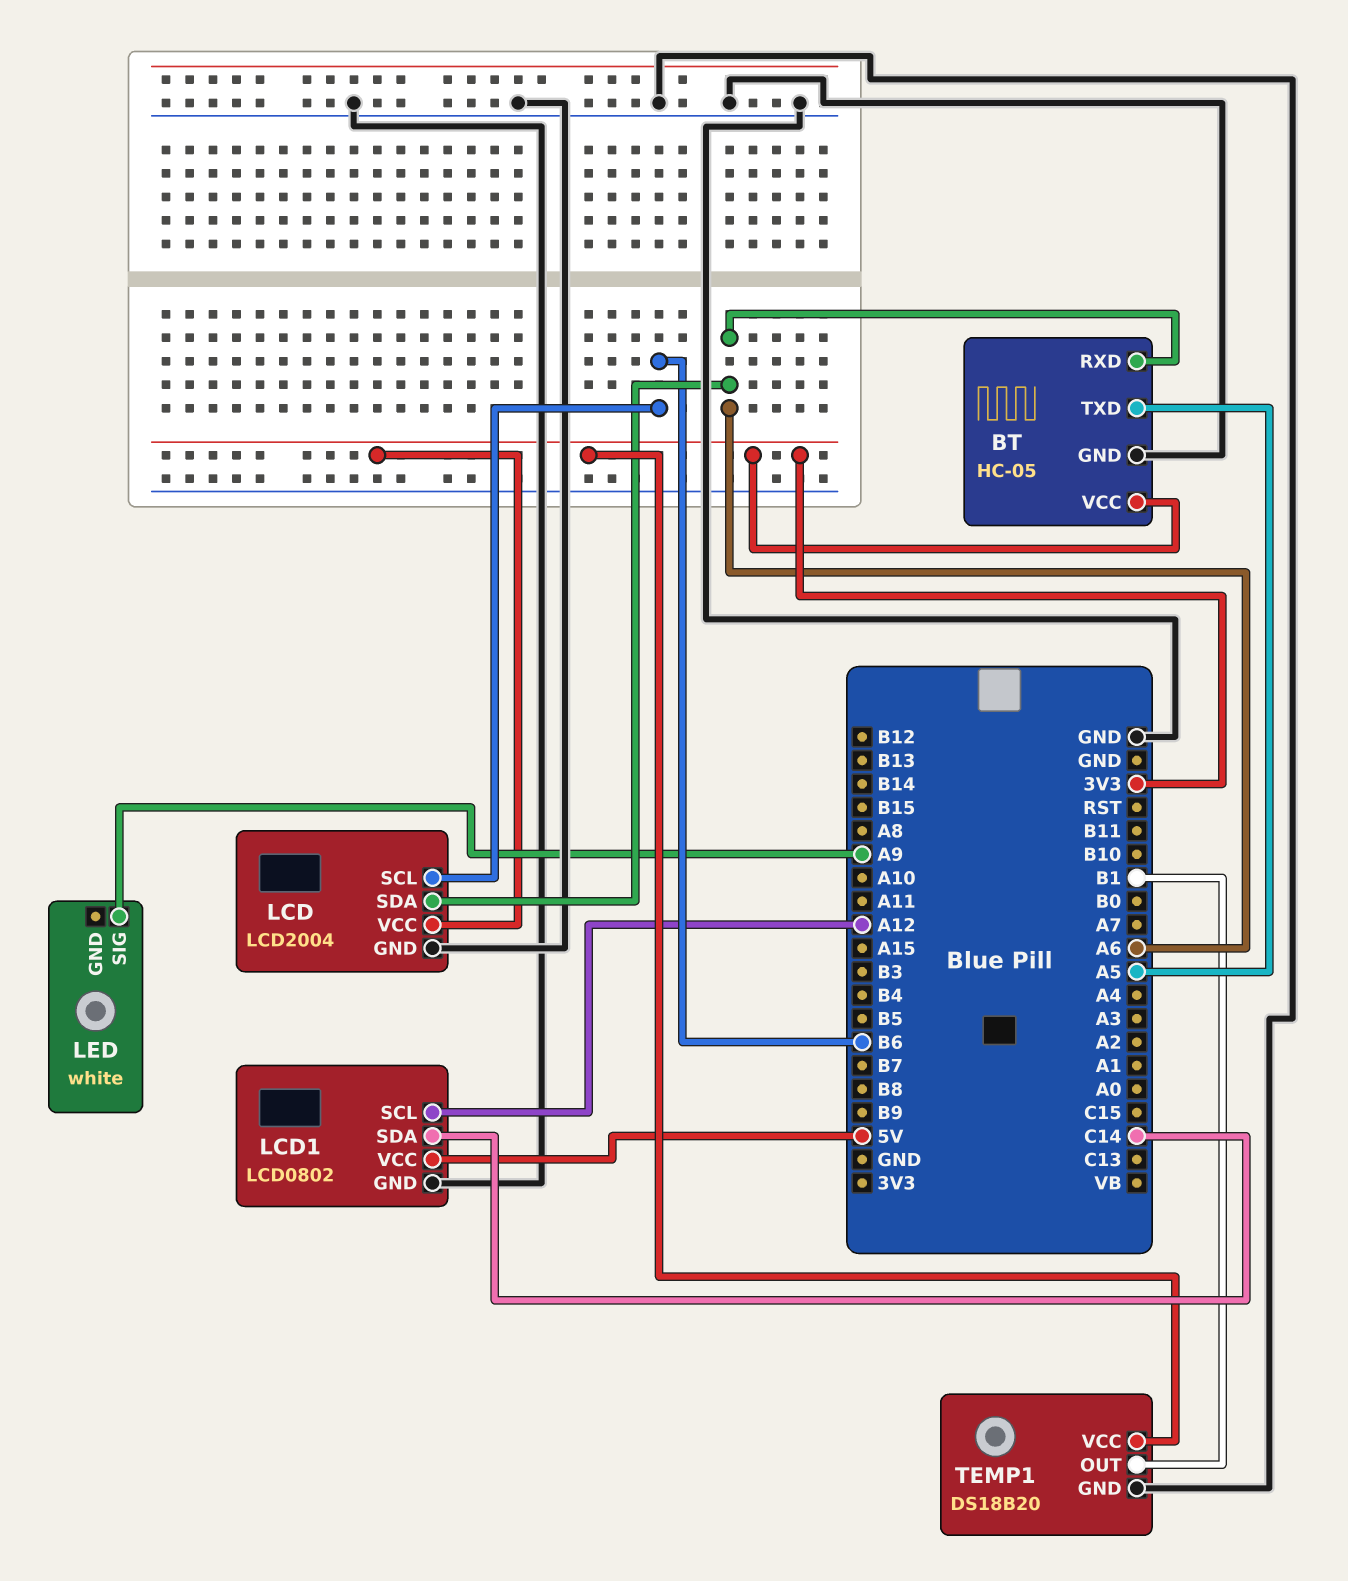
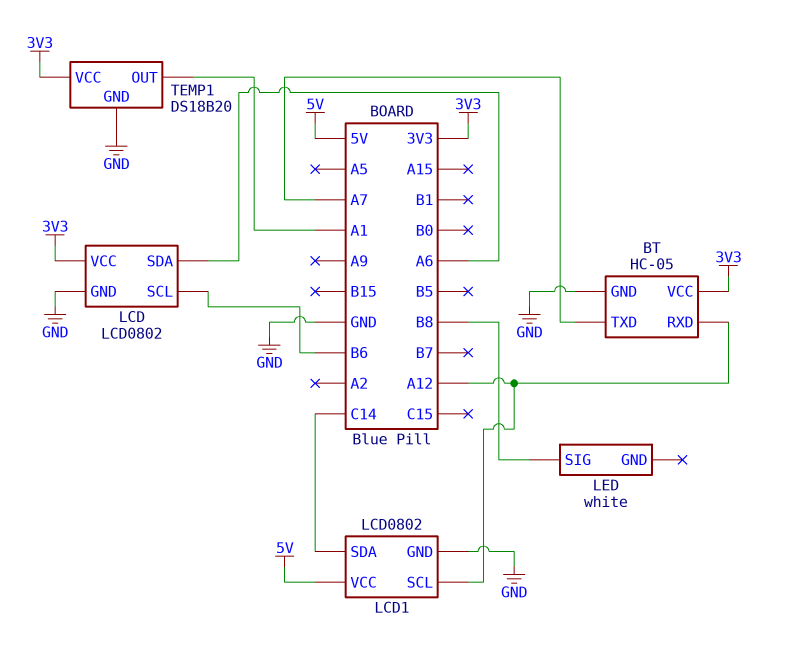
BT pin RXD: A6 -> A12
BT pin TXD: A5 -> A7
LCD: LCD2004 -> LCD0802
LED pin SIG: A9 -> B8
TEMP1 pin OUT: B1 -> A1

